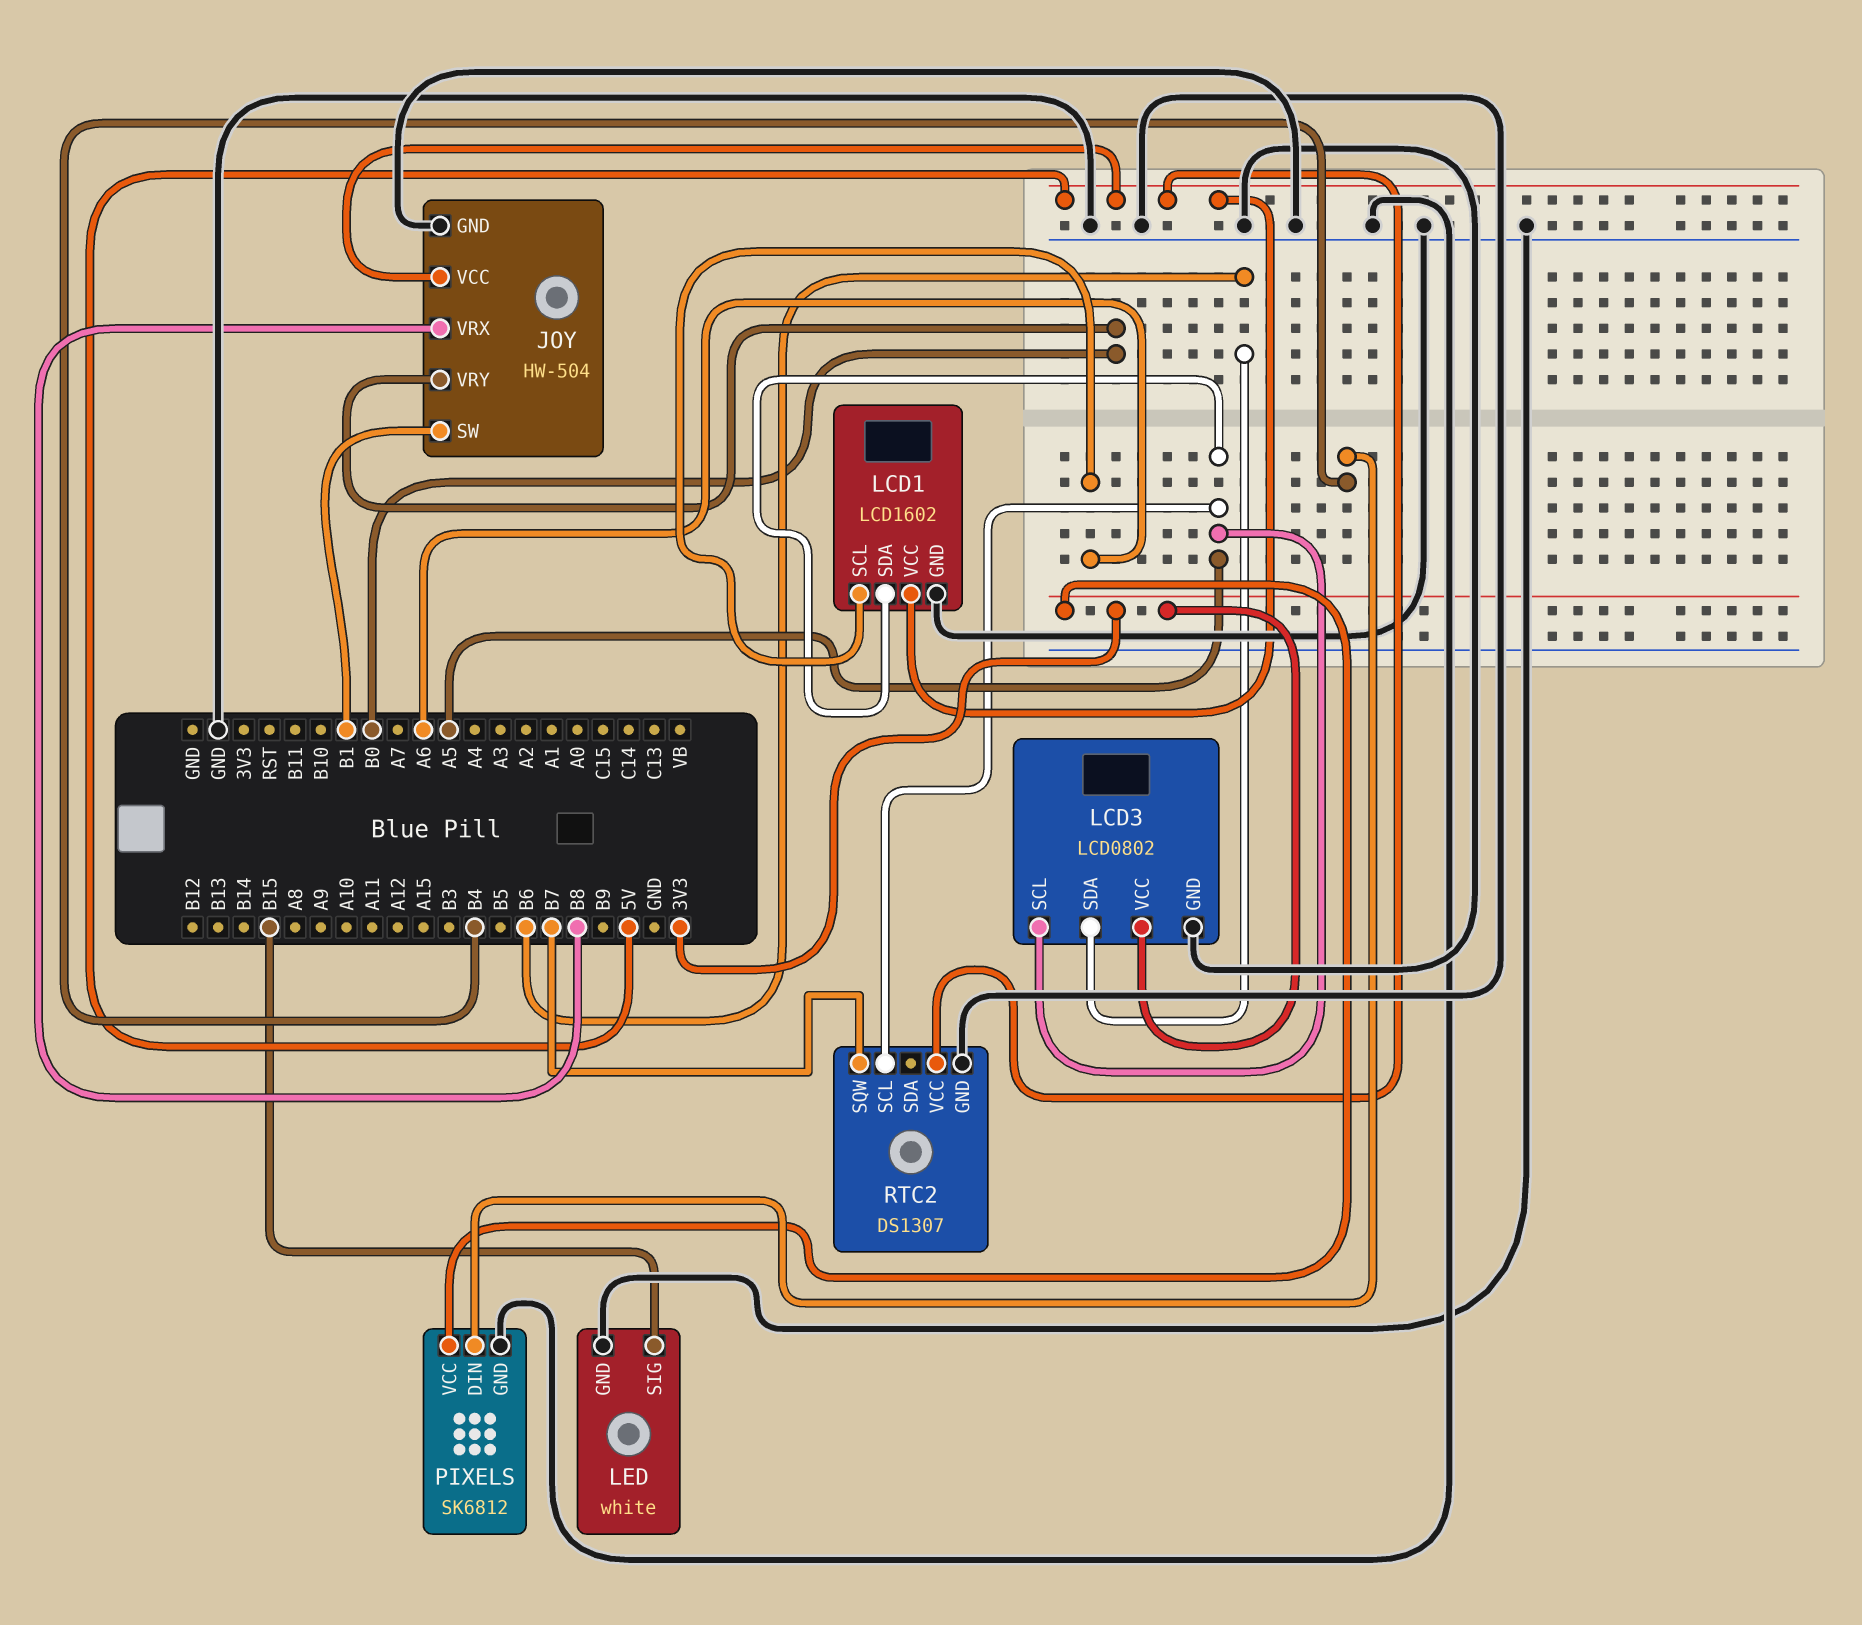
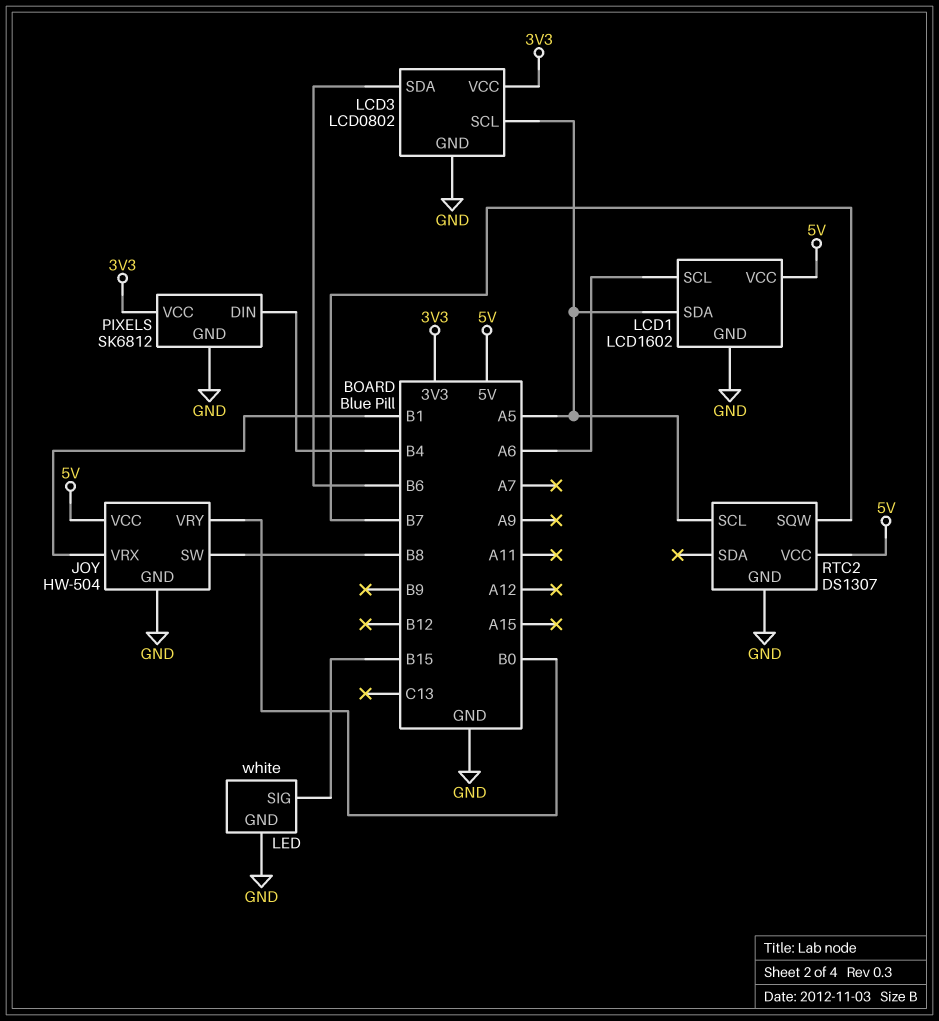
JOY pin SW: B1 -> B8
JOY pin VRX: B8 -> B1

